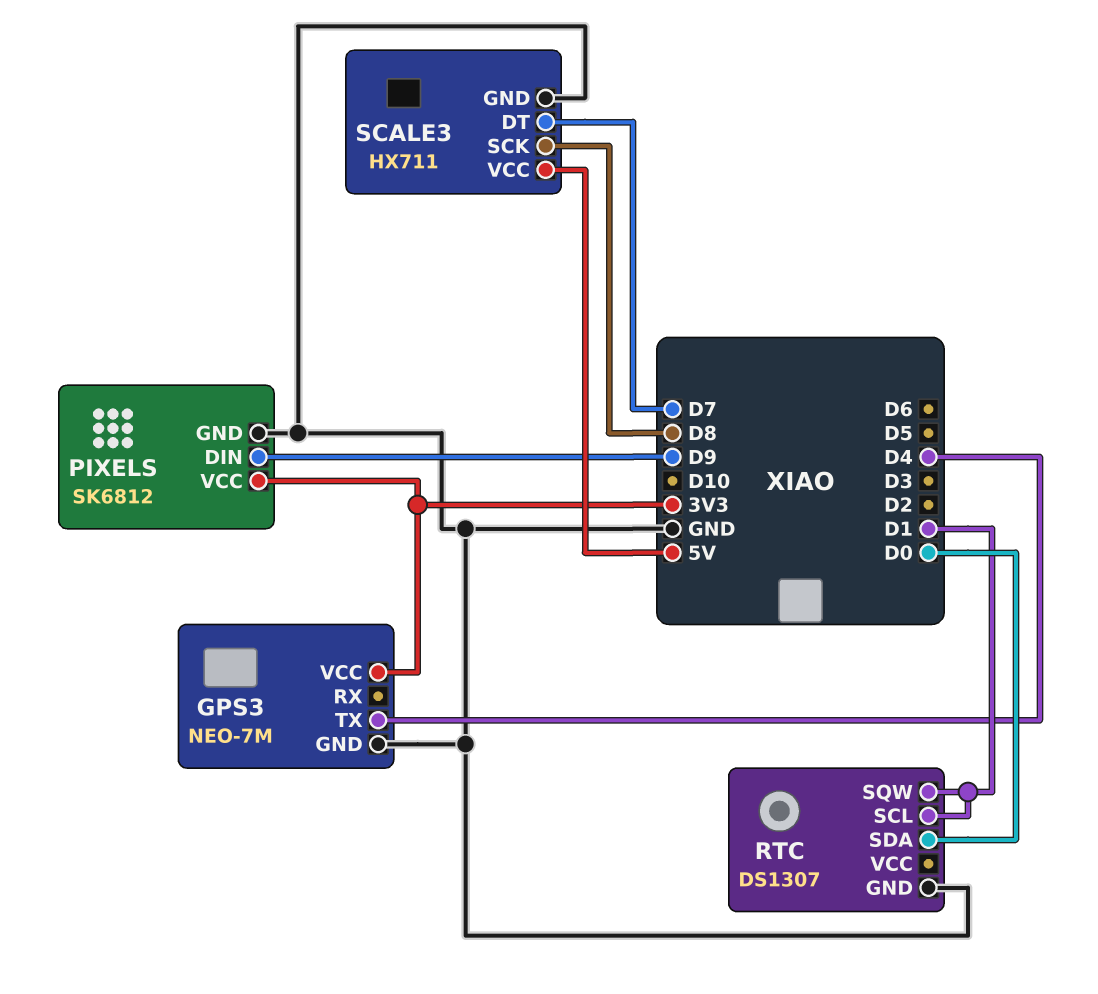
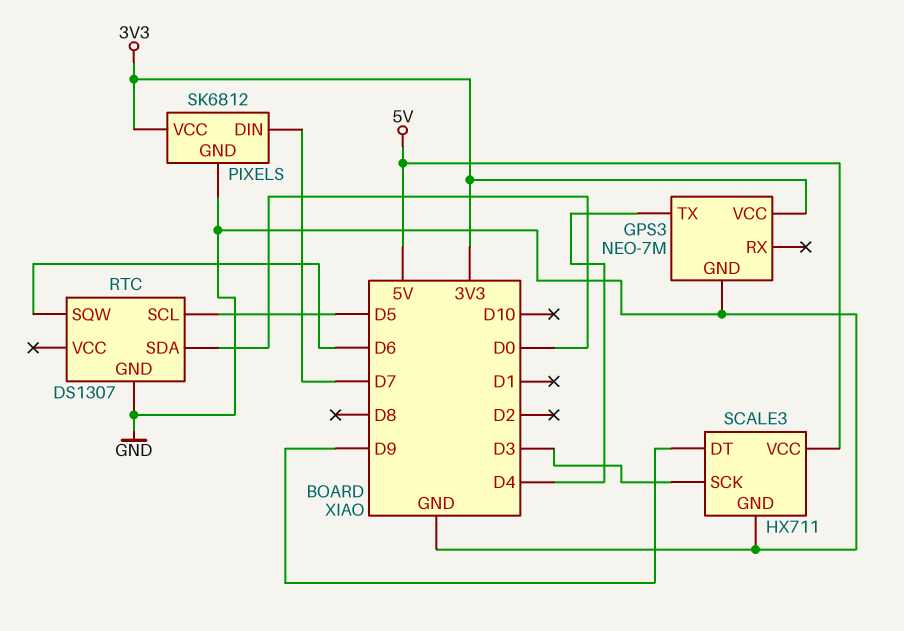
PIXELS pin DIN: D9 -> D7
RTC pin SCL: D1 -> D5
RTC pin SQW: D1 -> D6
SCALE3 pin DT: D7 -> D9
SCALE3 pin SCK: D8 -> D3

